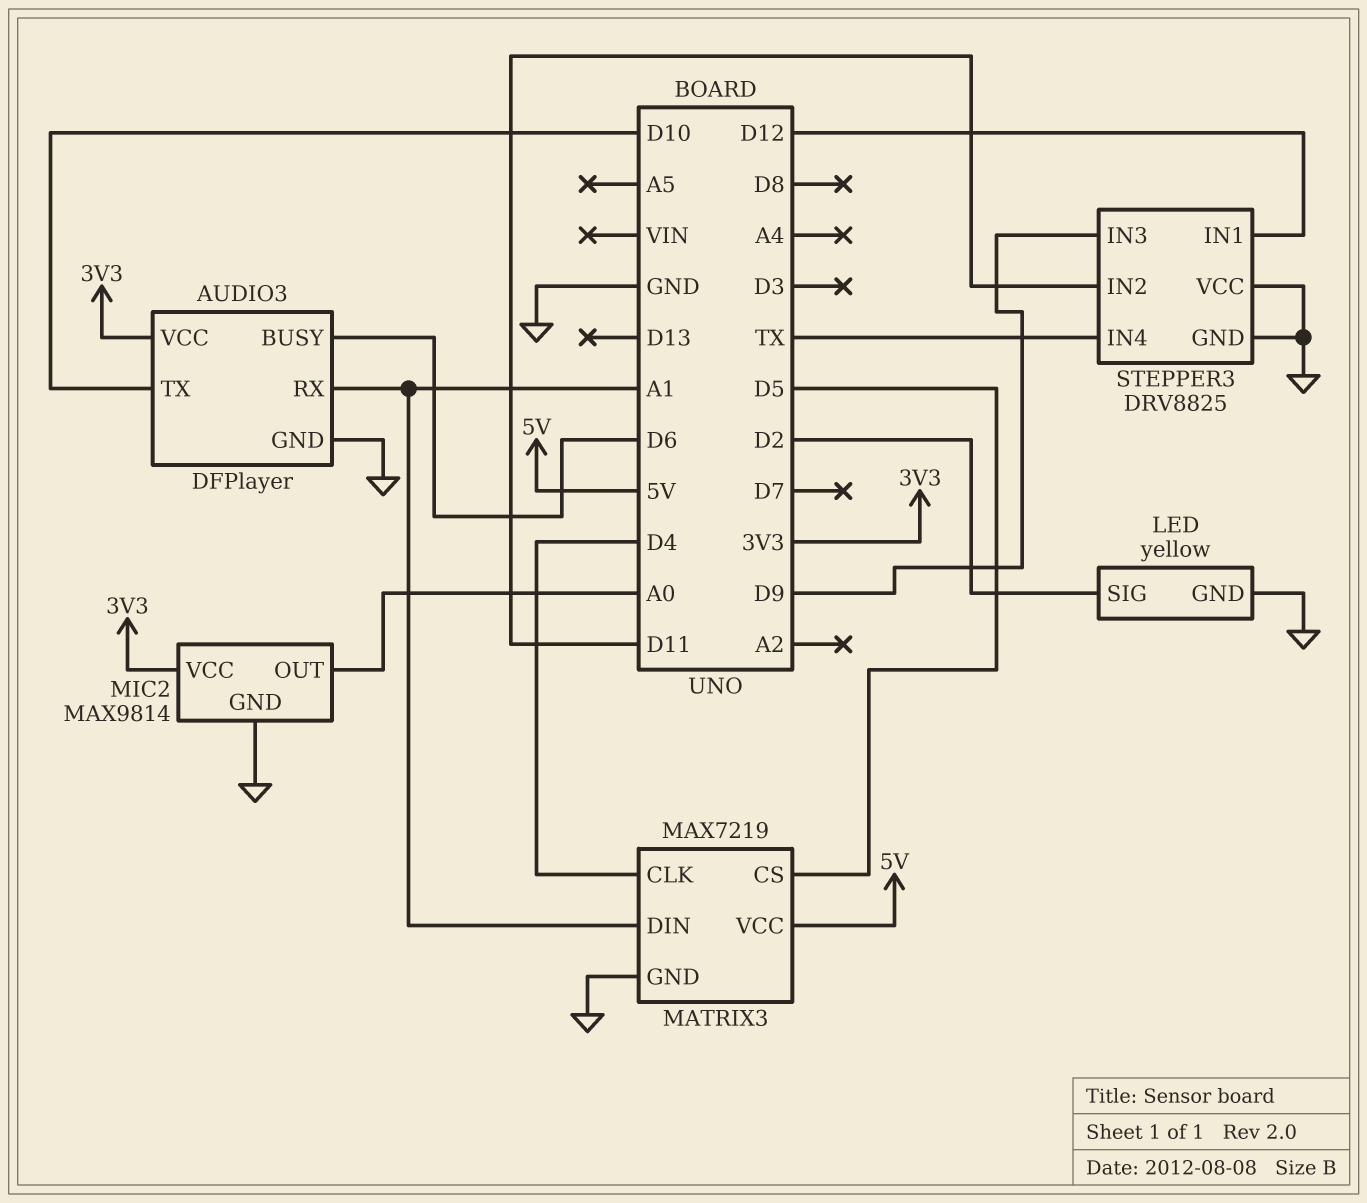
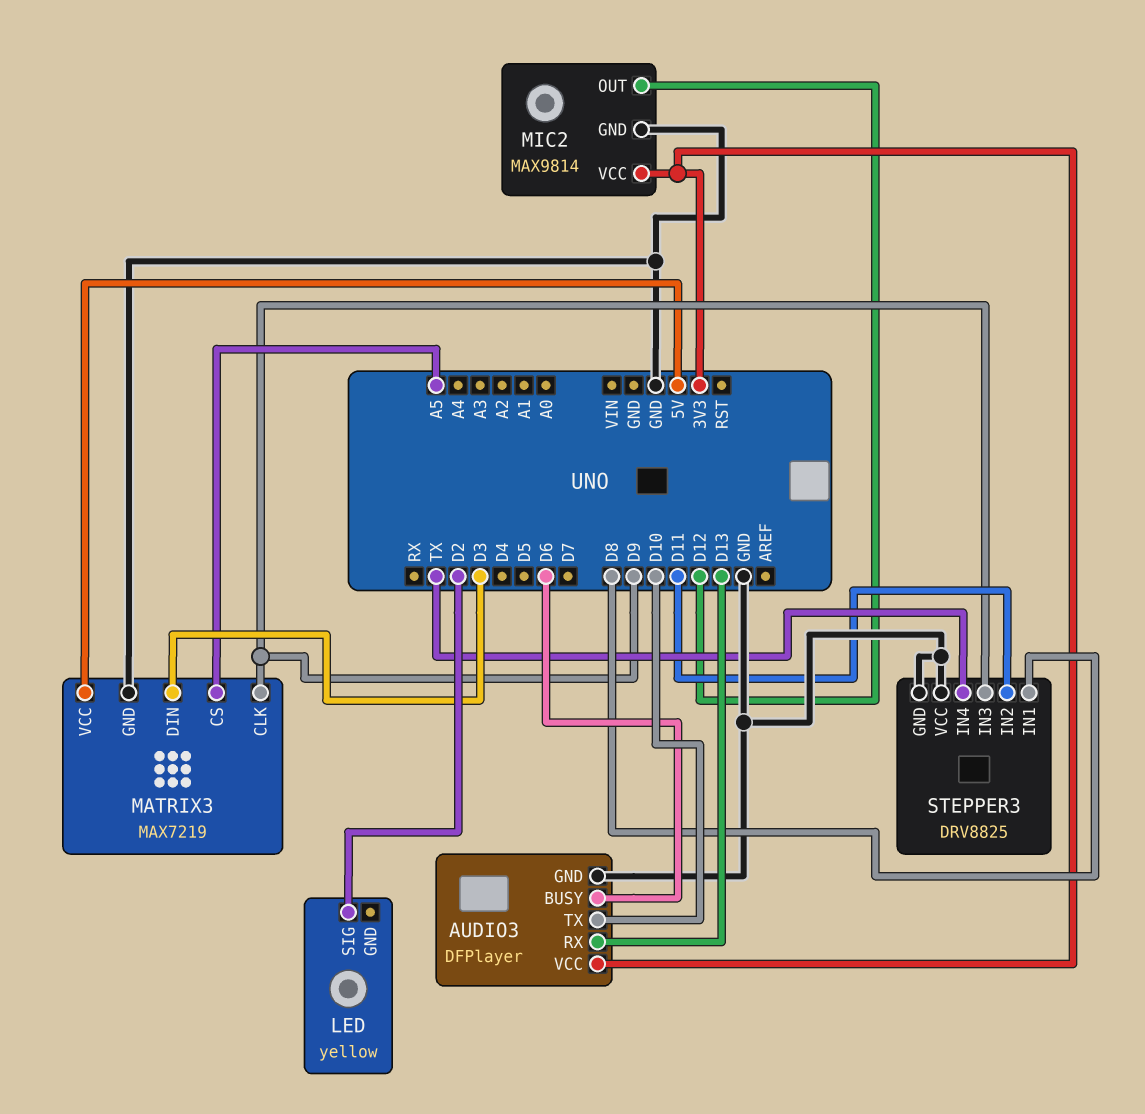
AUDIO3 pin RX: A1 -> D13
LED pin GND: GND -> none
MATRIX3 pin CLK: D4 -> D9
MATRIX3 pin CS: D5 -> A5
MATRIX3 pin DIN: A1 -> D3
MIC2 pin OUT: A0 -> D12
STEPPER3 pin IN1: D12 -> D8

